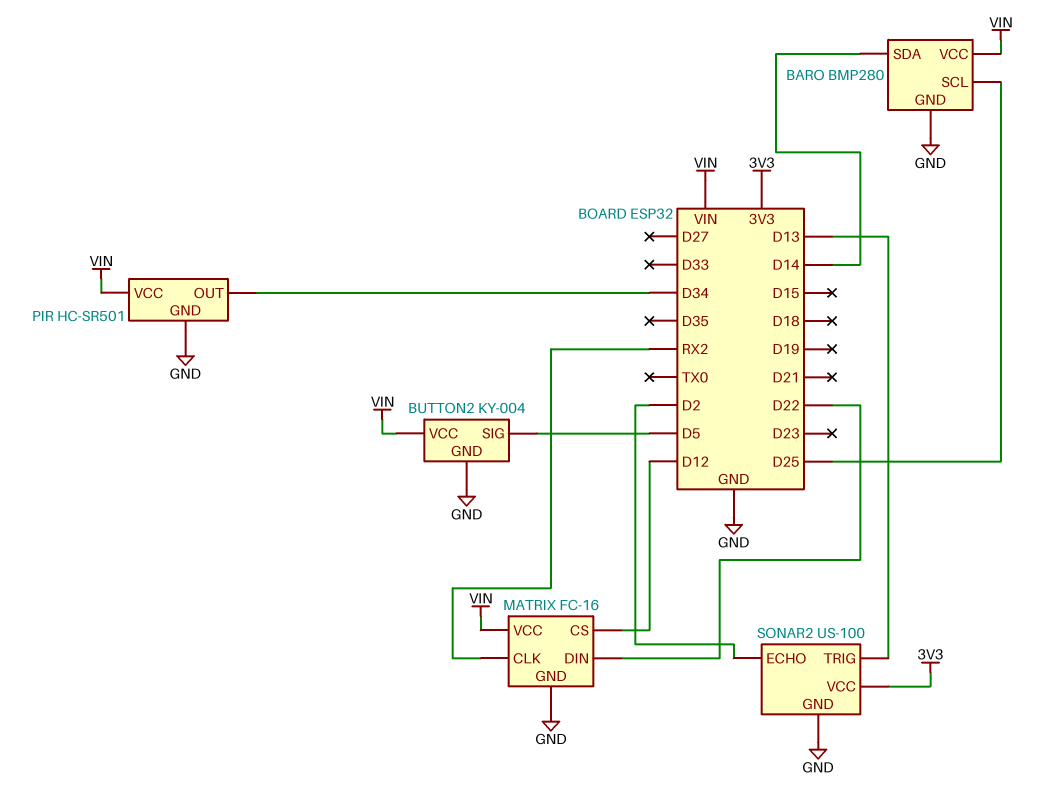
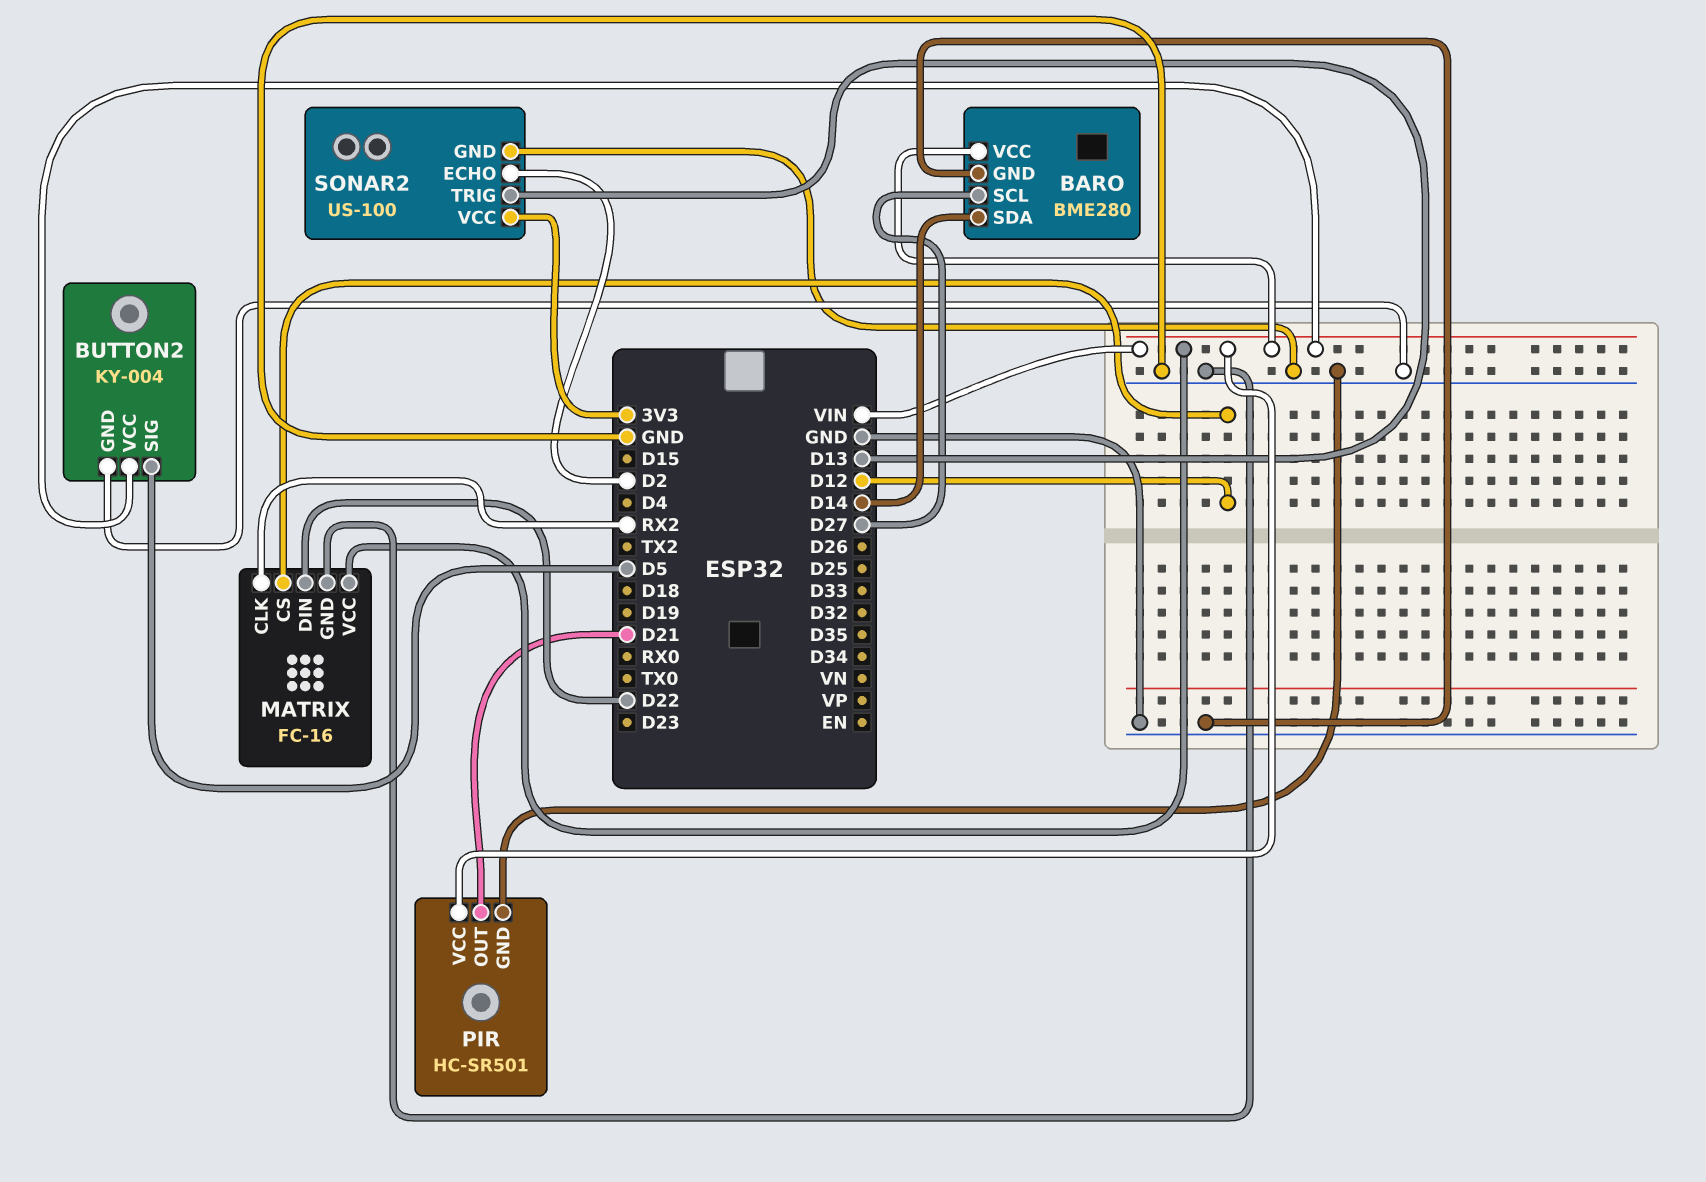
BARO: BMP280 -> BME280
BARO pin SCL: D25 -> D27
PIR pin OUT: D34 -> D21

